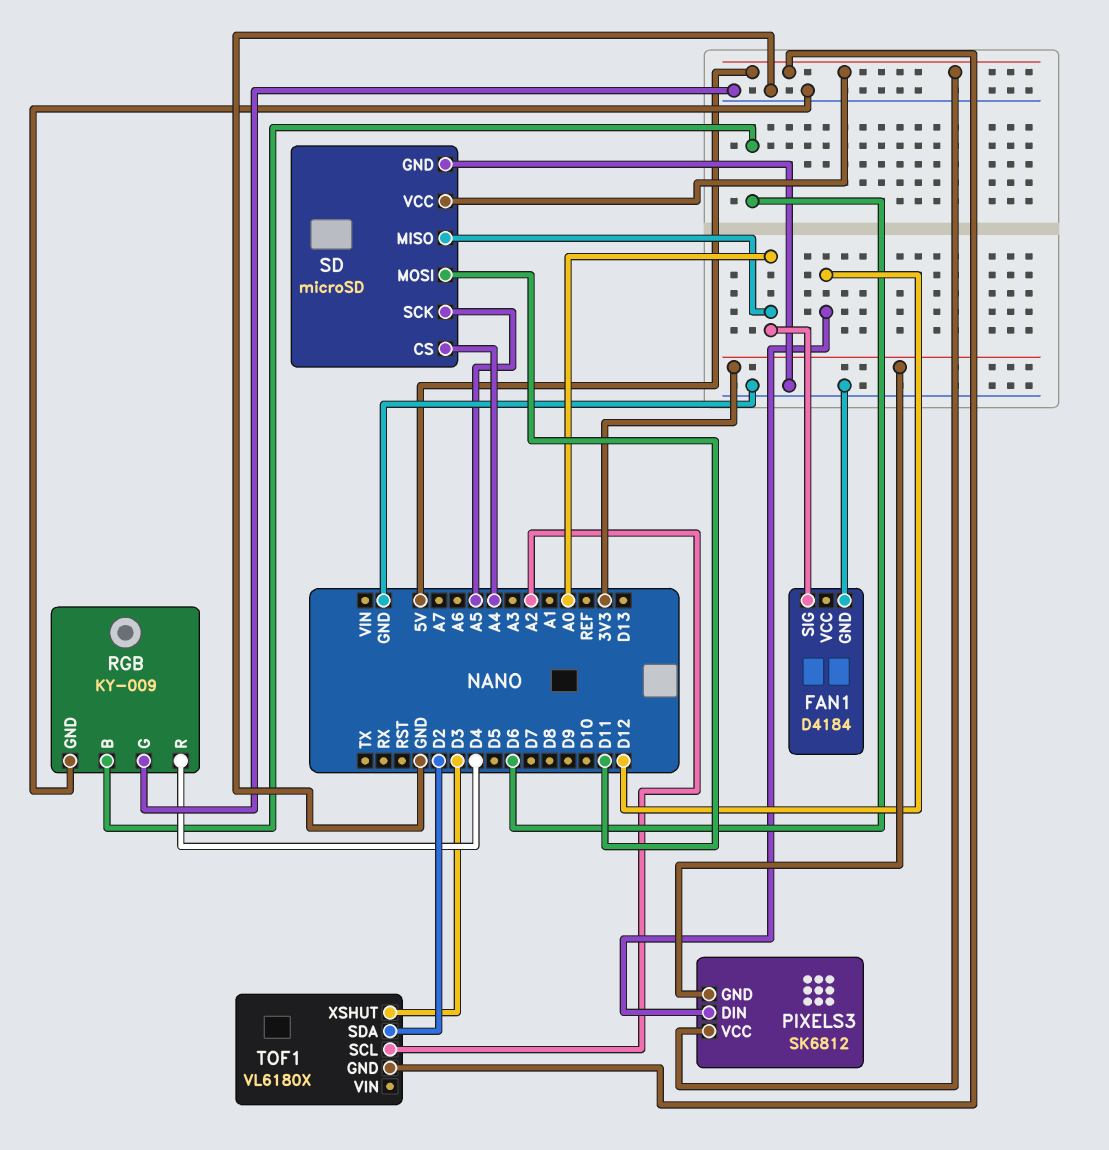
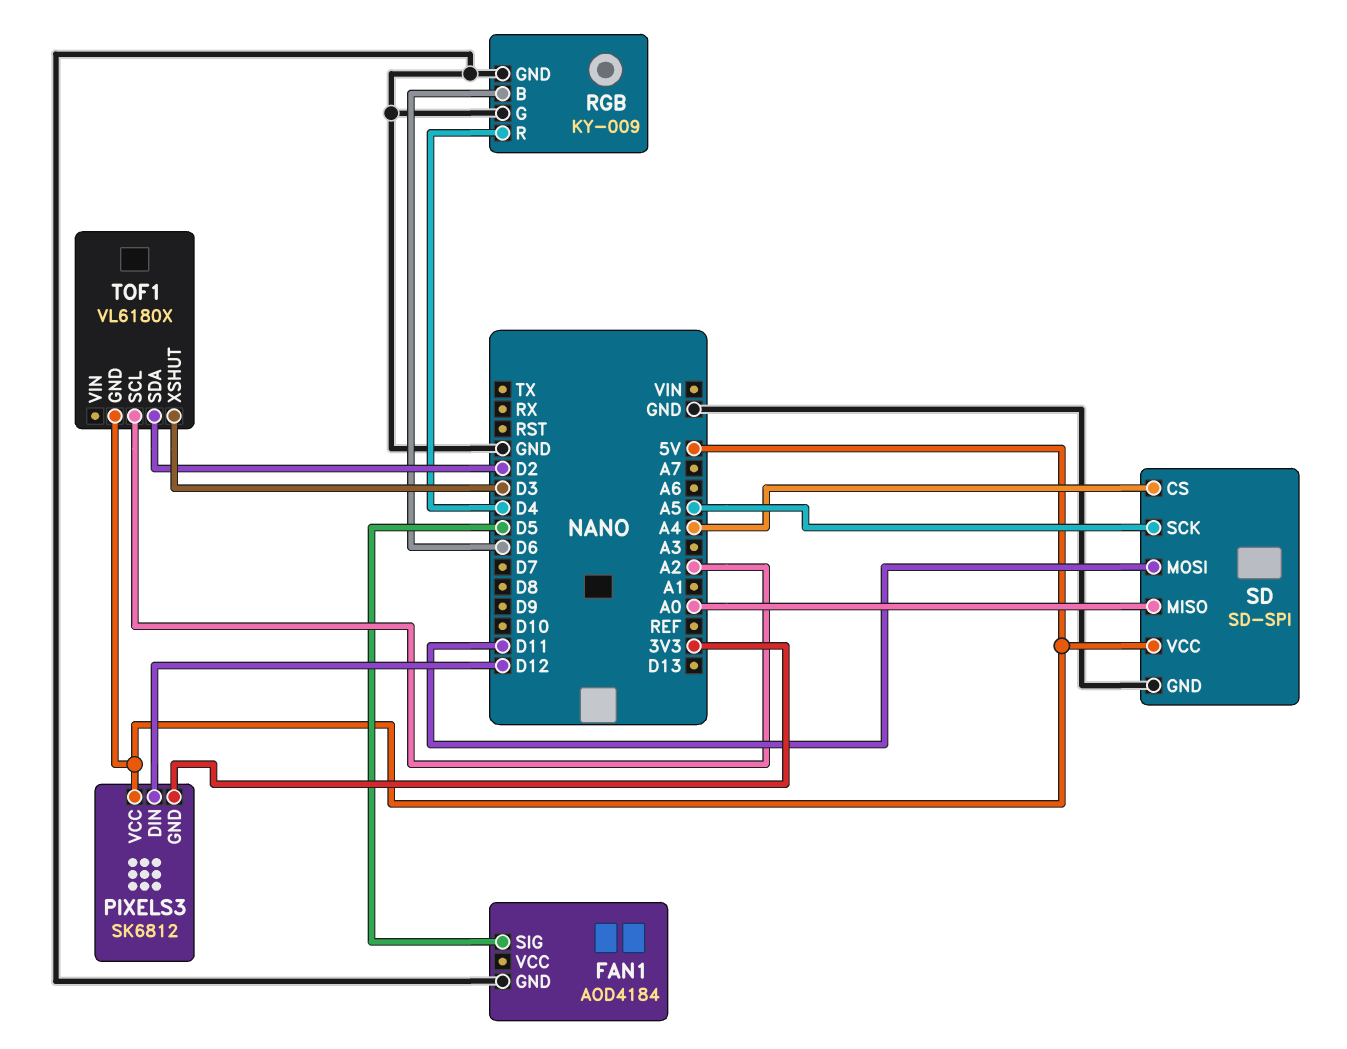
FAN1: D4184 -> AOD4184
FAN1 pin SIG: A0 -> D5
SD: microSD -> SD-SPI

